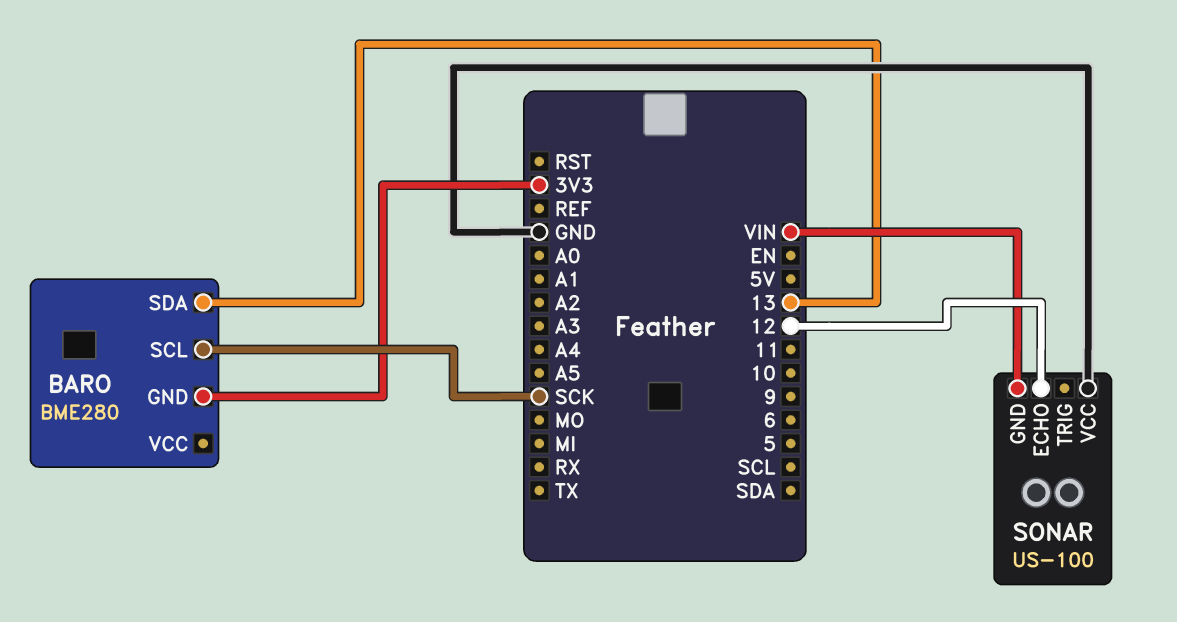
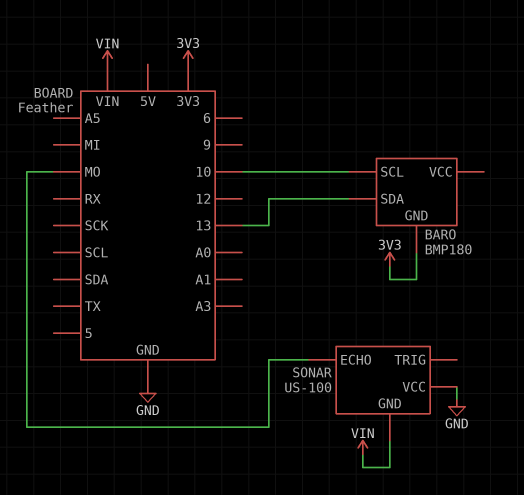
BARO: BME280 -> BMP180
BARO pin SCL: SCK -> 10
SONAR pin ECHO: 12 -> MO

